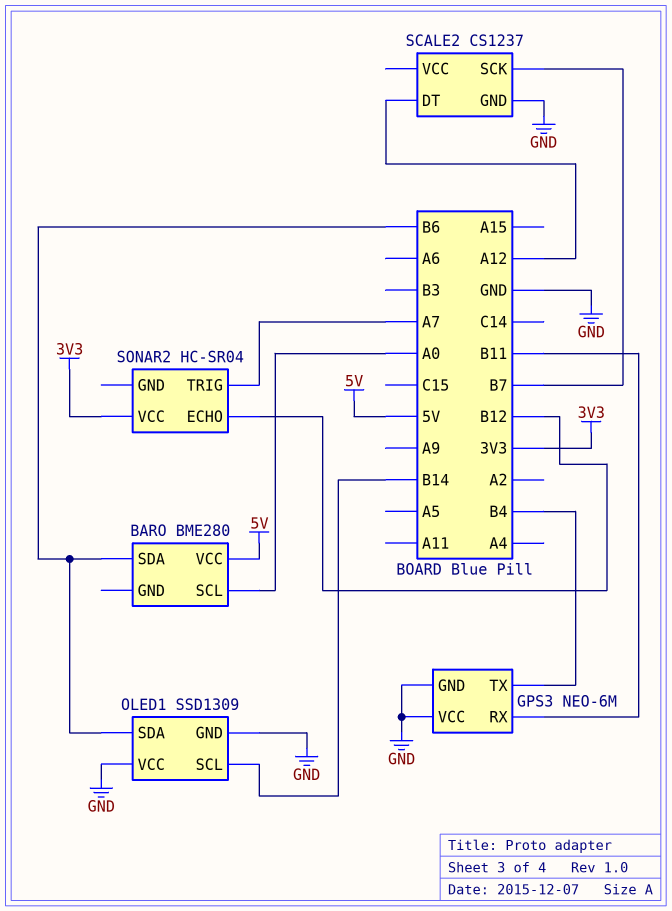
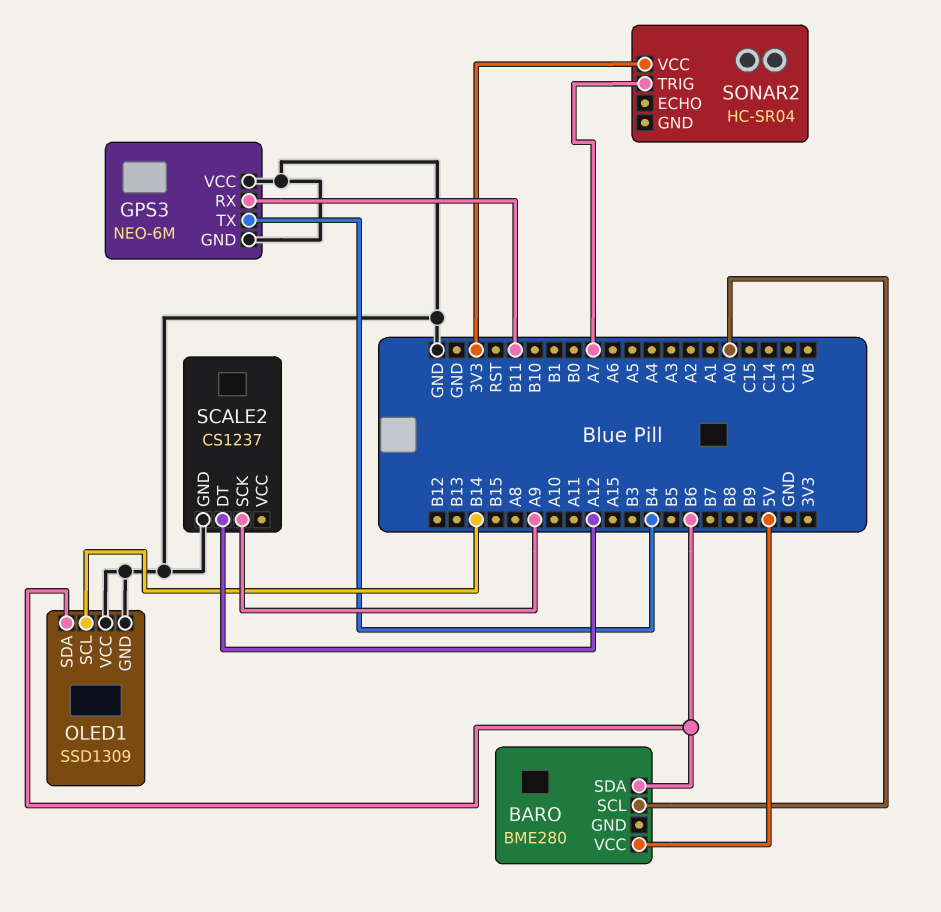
SCALE2 pin SCK: B7 -> A9
SONAR2 pin ECHO: B12 -> none

